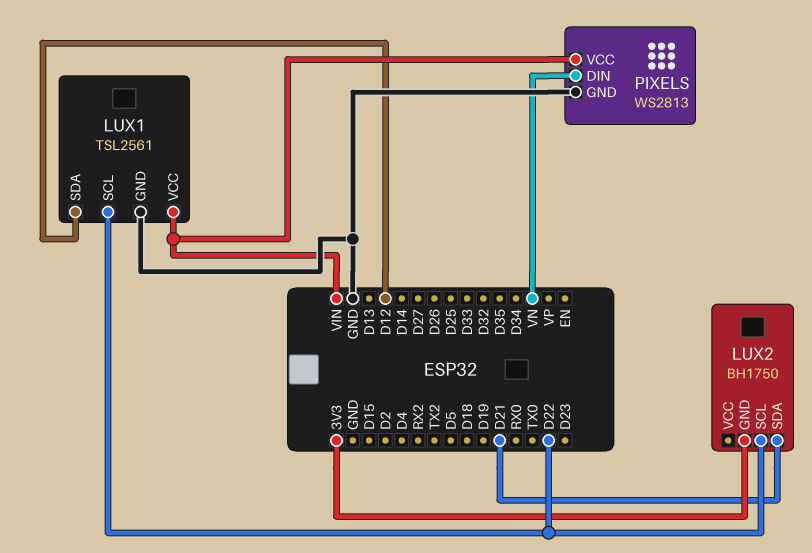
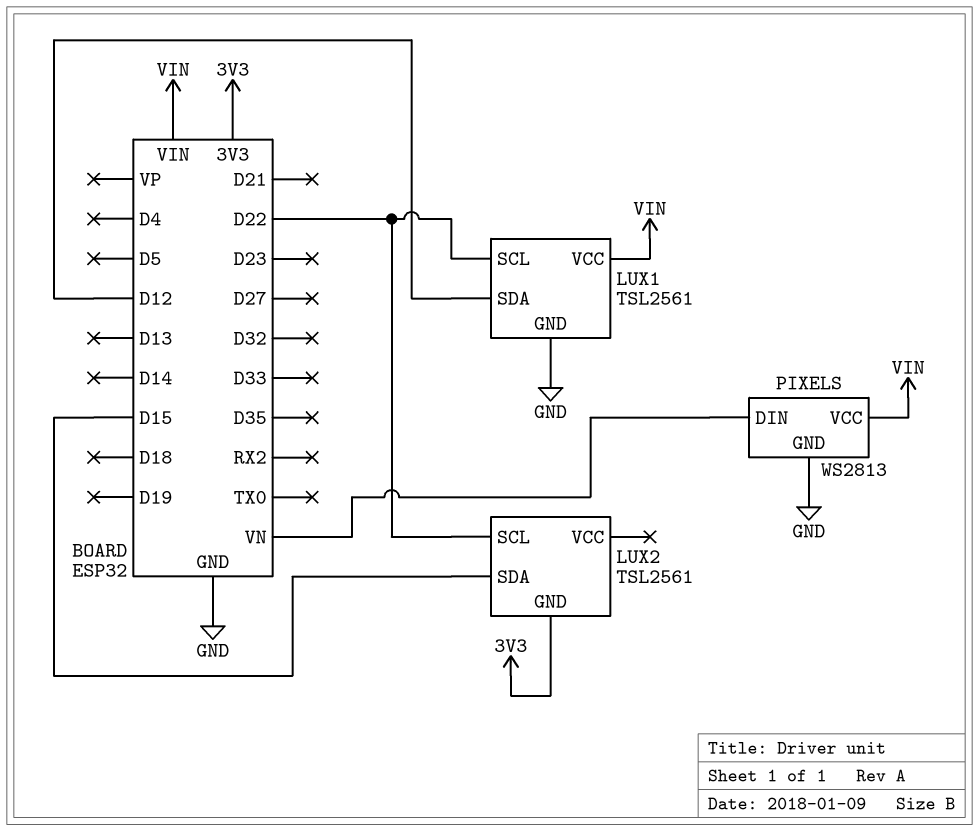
LUX2: BH1750 -> TSL2561
LUX2 pin SDA: D21 -> D15

